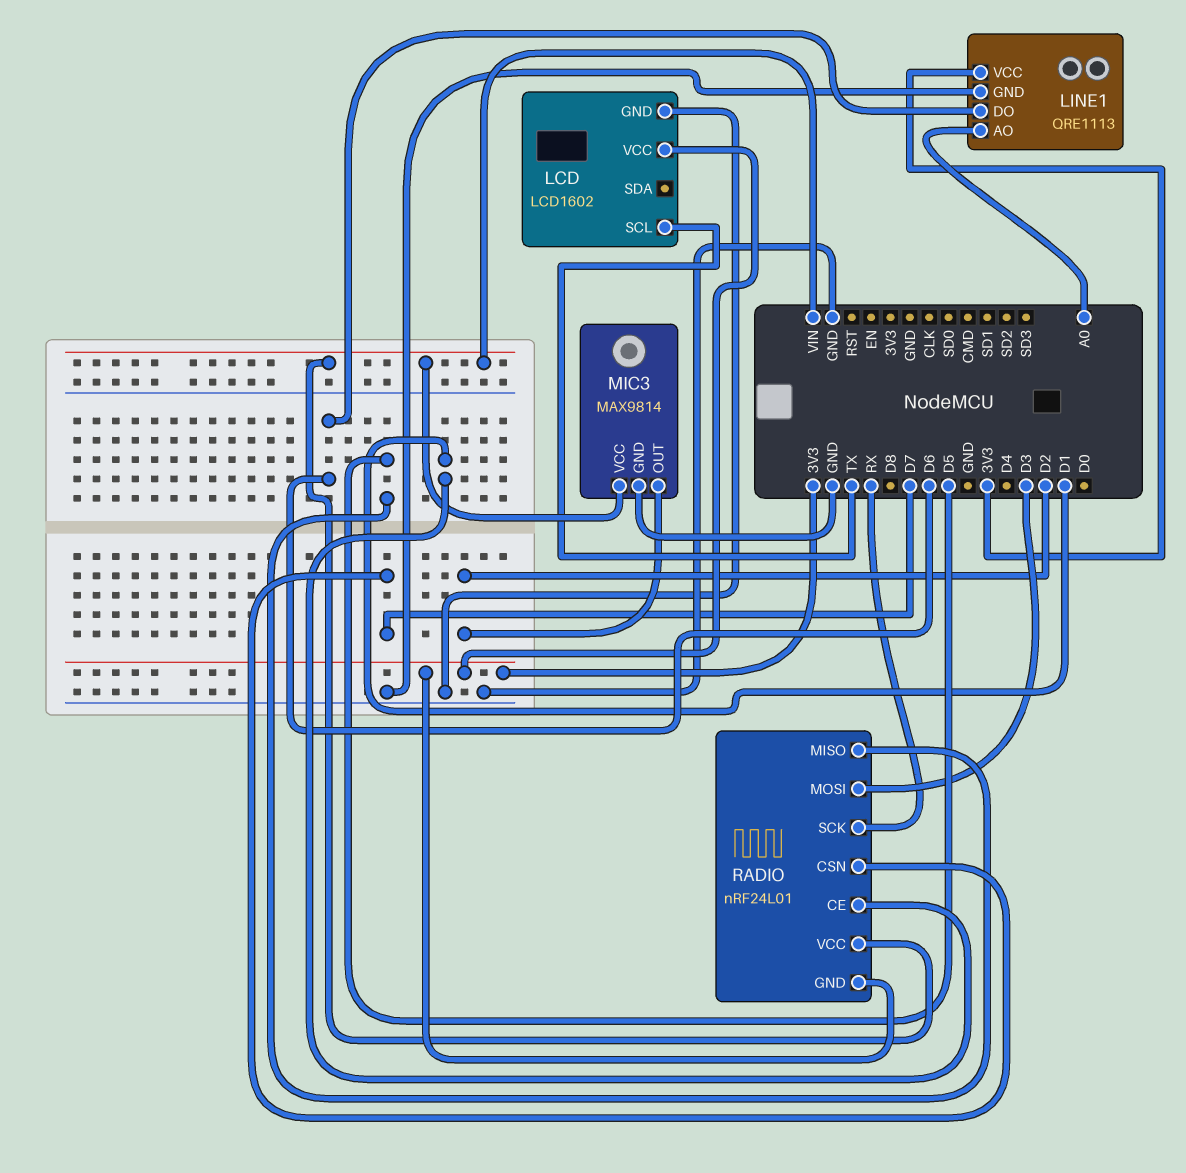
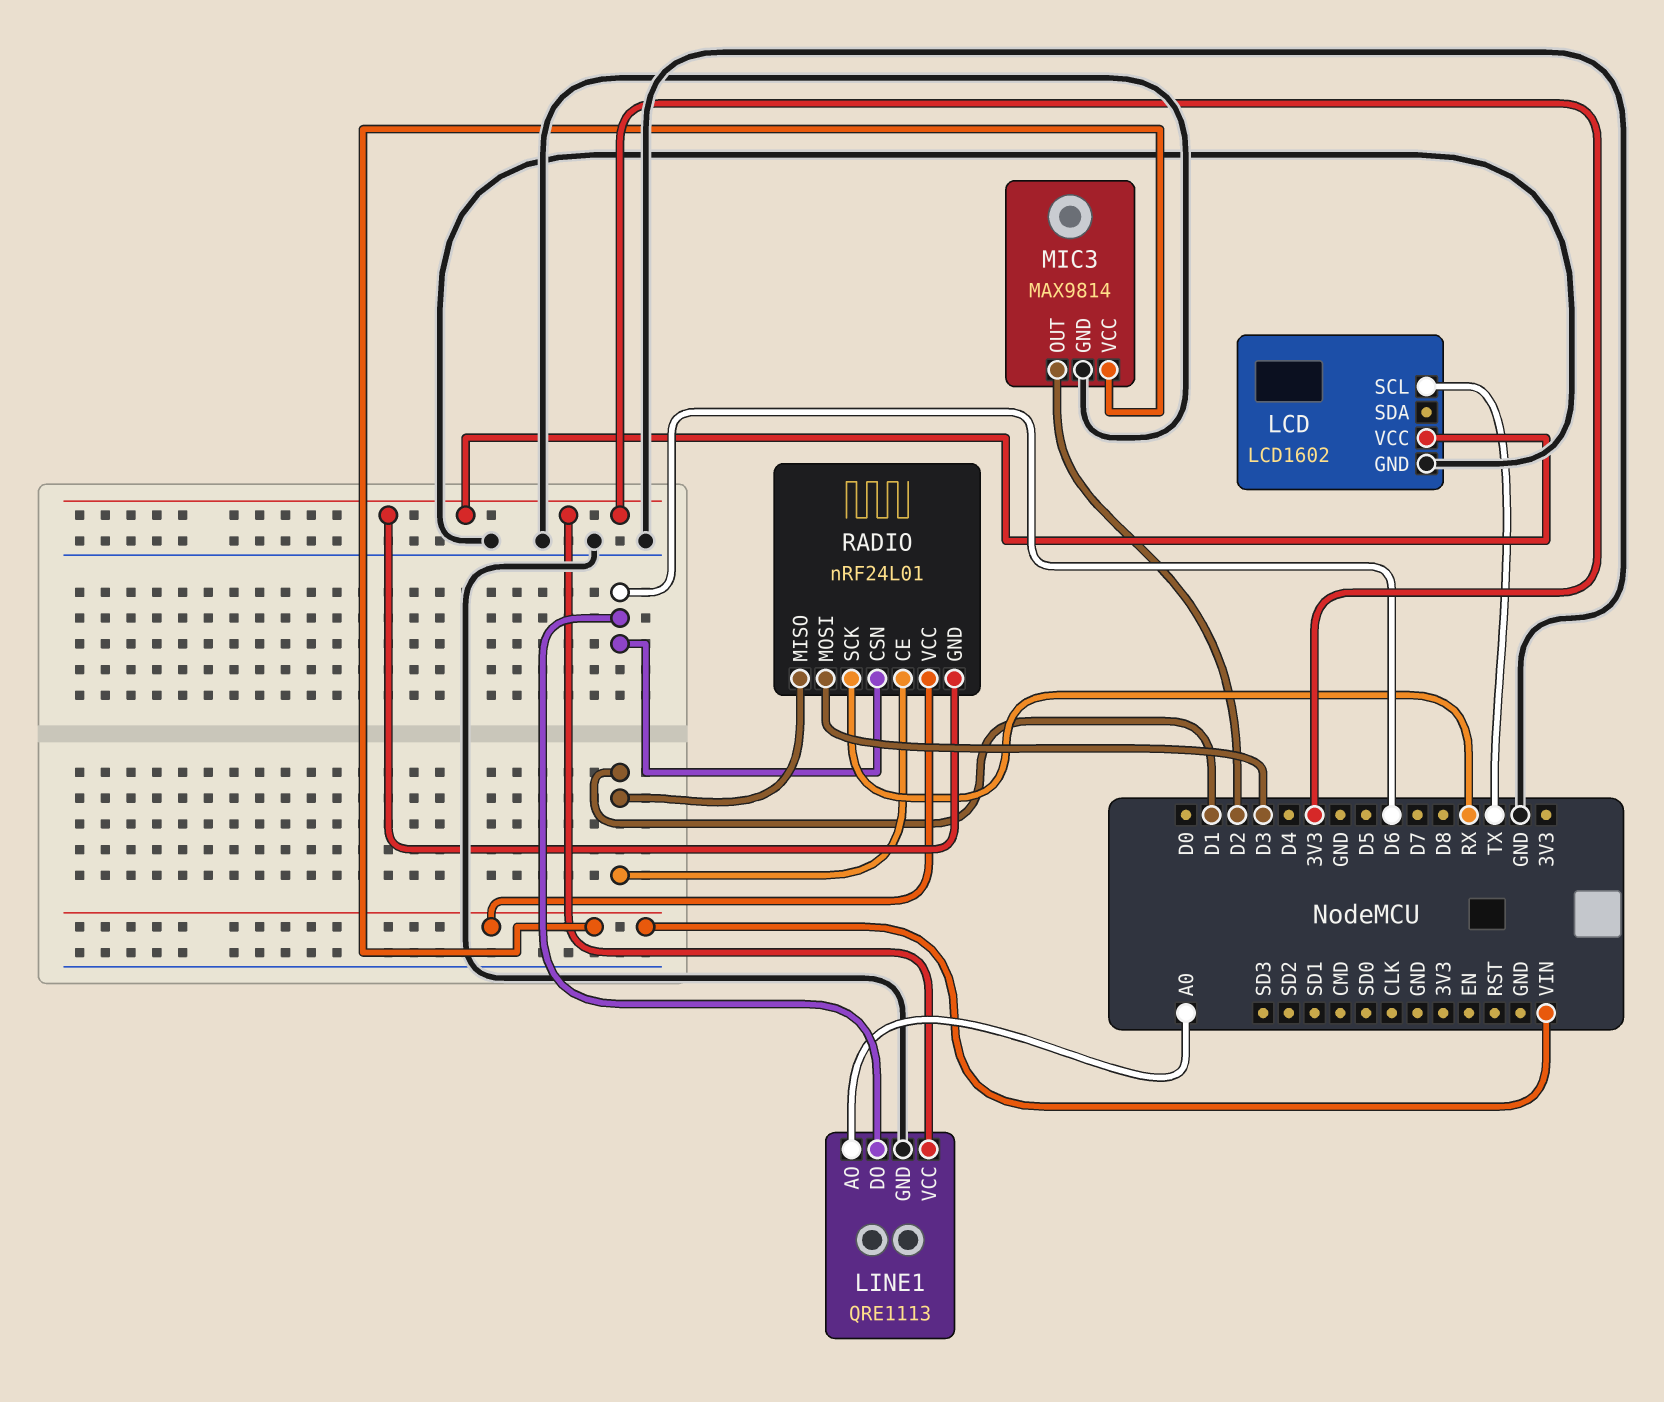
RADIO pin CSN: D7 -> D6
RADIO pin MISO: D5 -> D1

